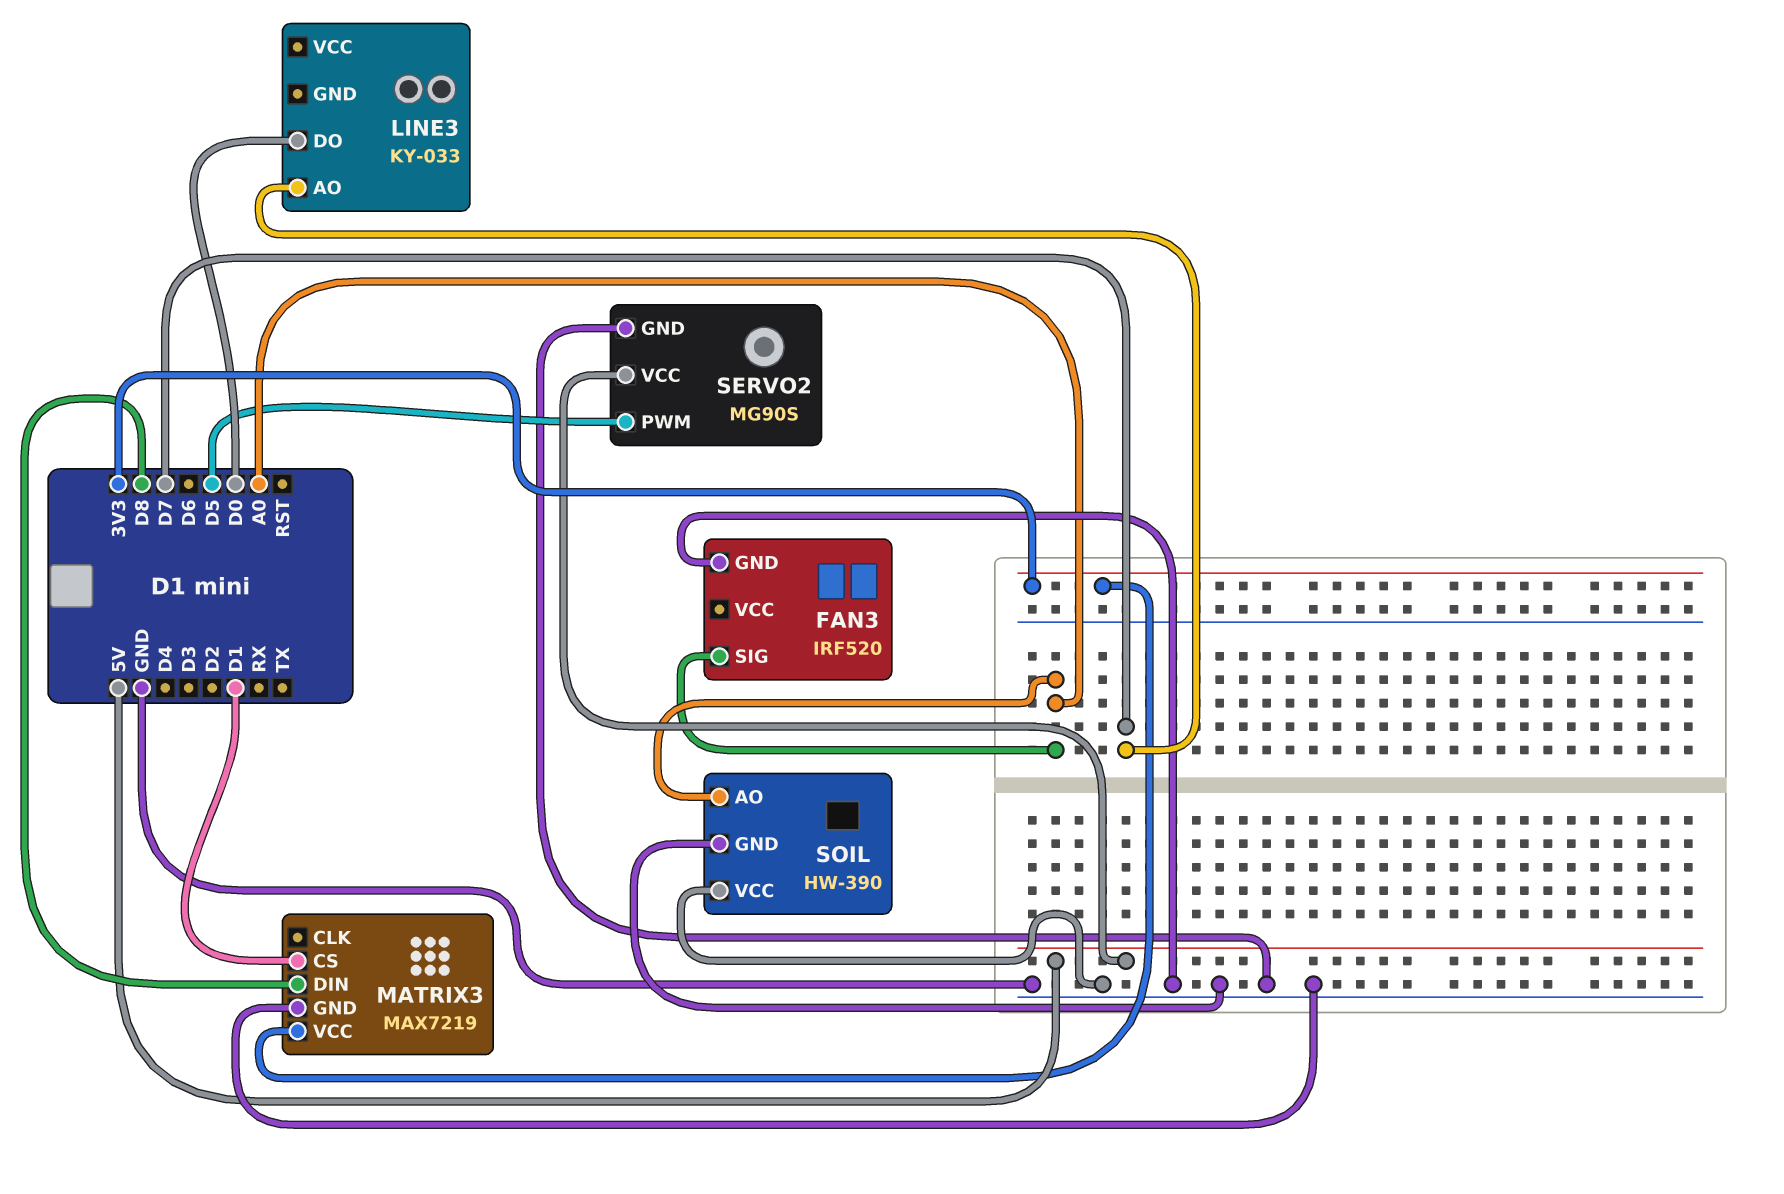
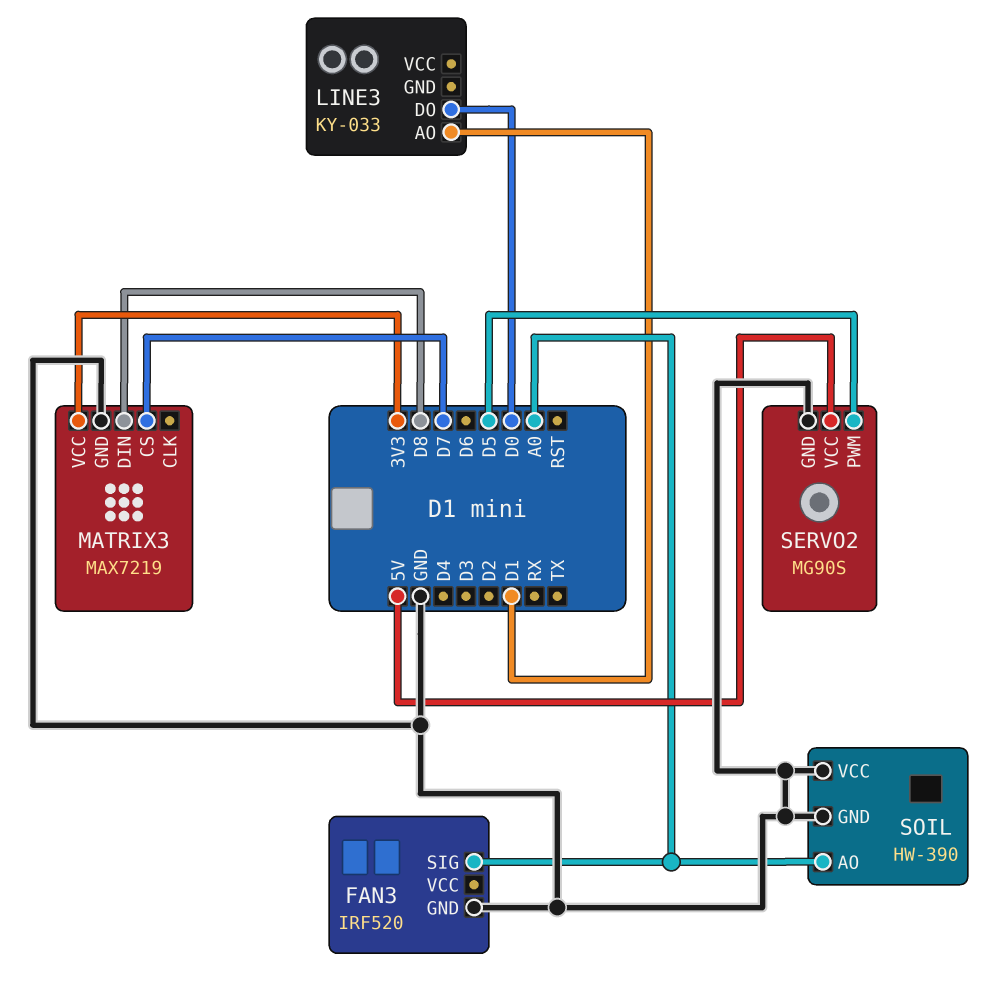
LINE3 pin AO: D7 -> D1
MATRIX3 pin CS: D1 -> D7

